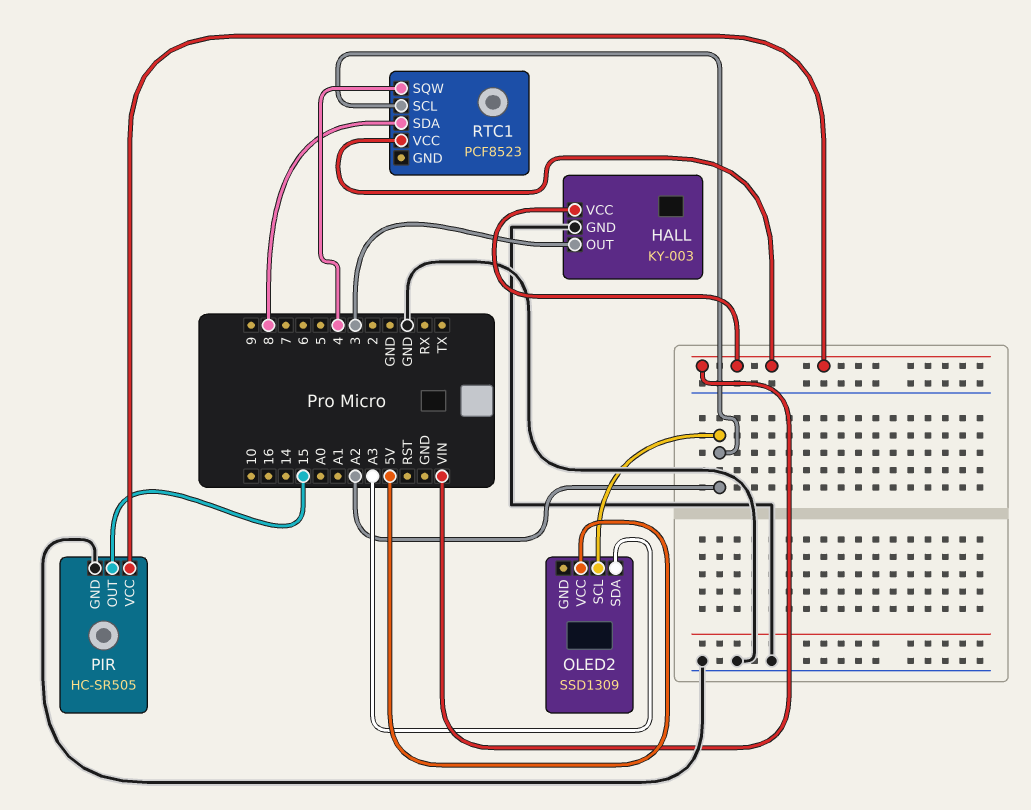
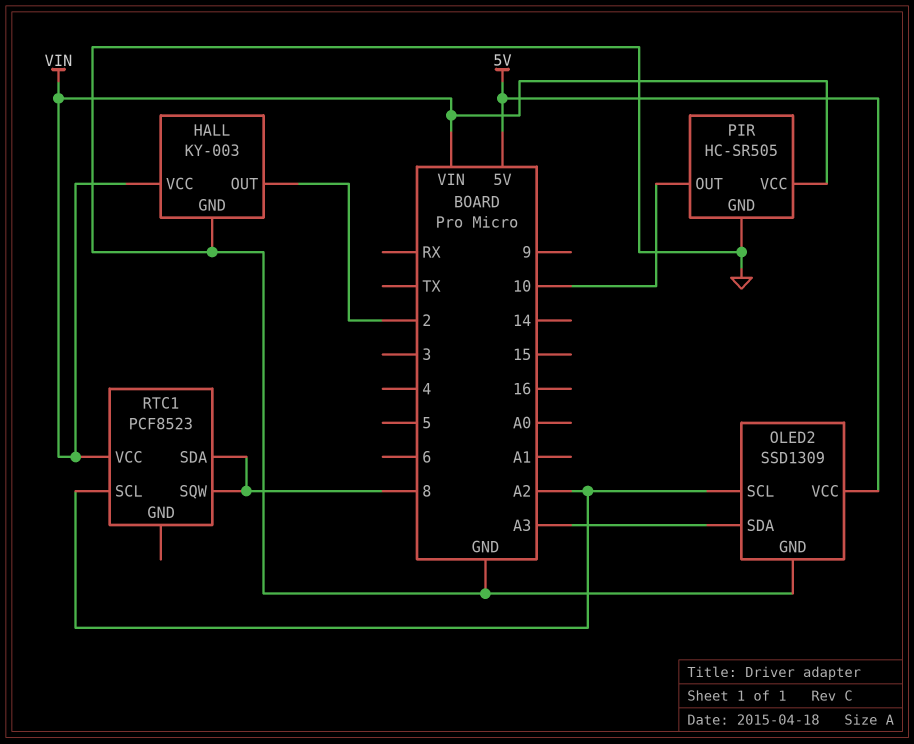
HALL pin OUT: 3 -> 2
OLED2 pin GND: none -> GND
PIR pin OUT: 15 -> 10
RTC1 pin SQW: 4 -> 8

